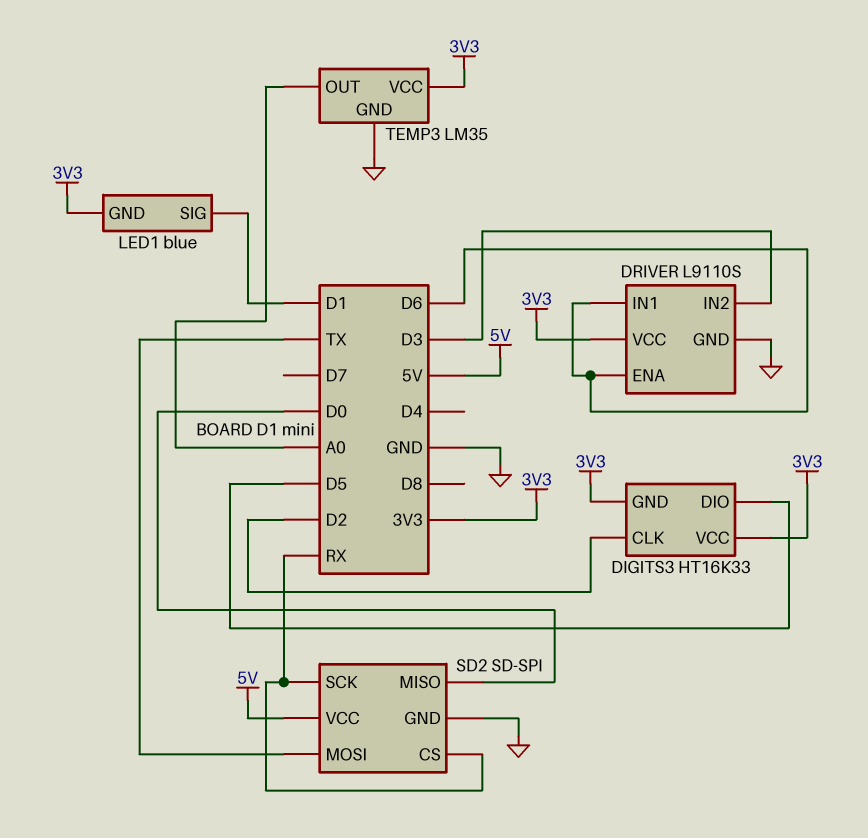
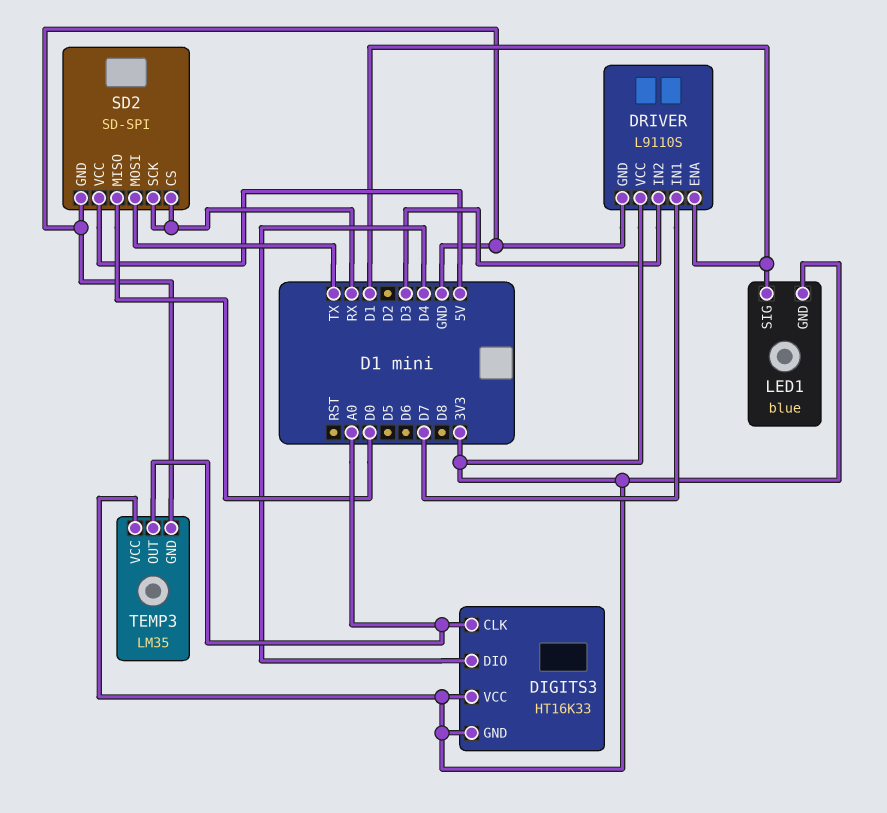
DIGITS3 pin CLK: D2 -> A0
DIGITS3 pin DIO: D5 -> D4
DRIVER pin ENA: D6 -> D1
DRIVER pin IN1: D6 -> D7

